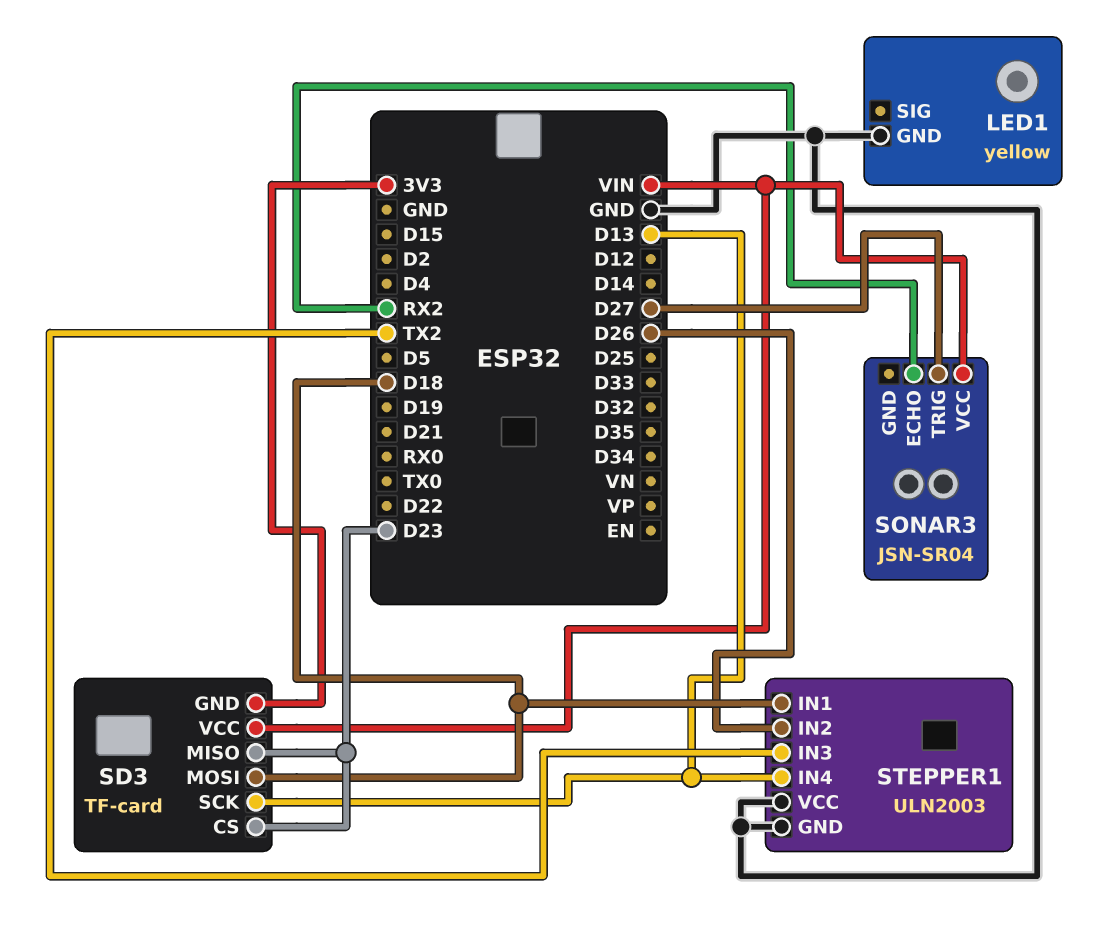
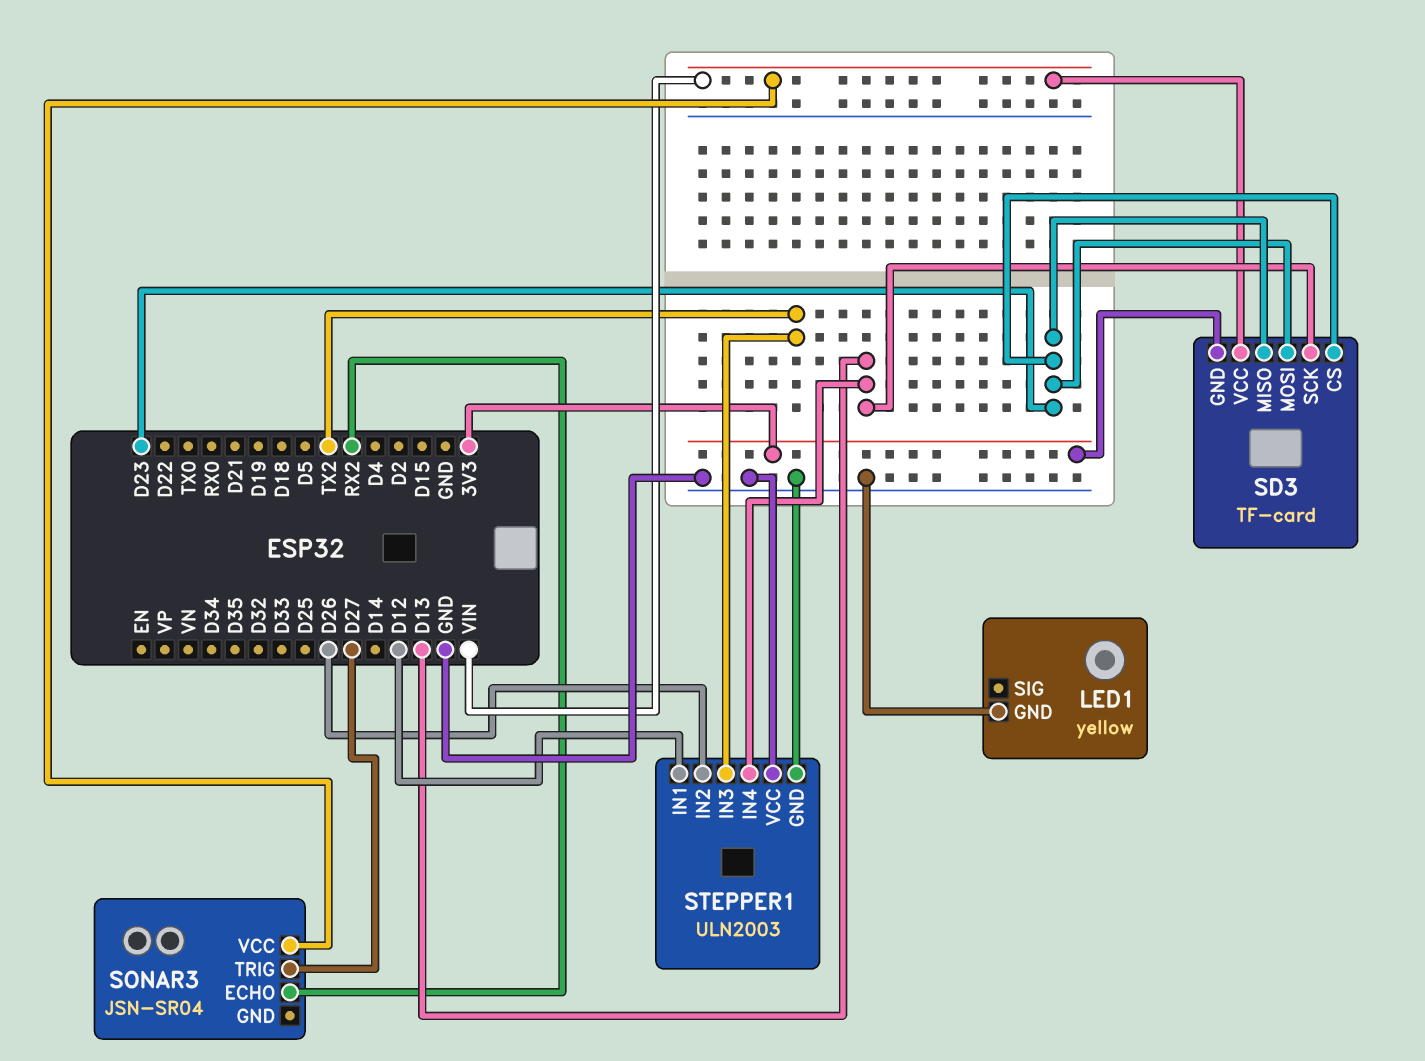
SD3 pin MOSI: D18 -> D23
STEPPER1 pin IN1: D18 -> D12

